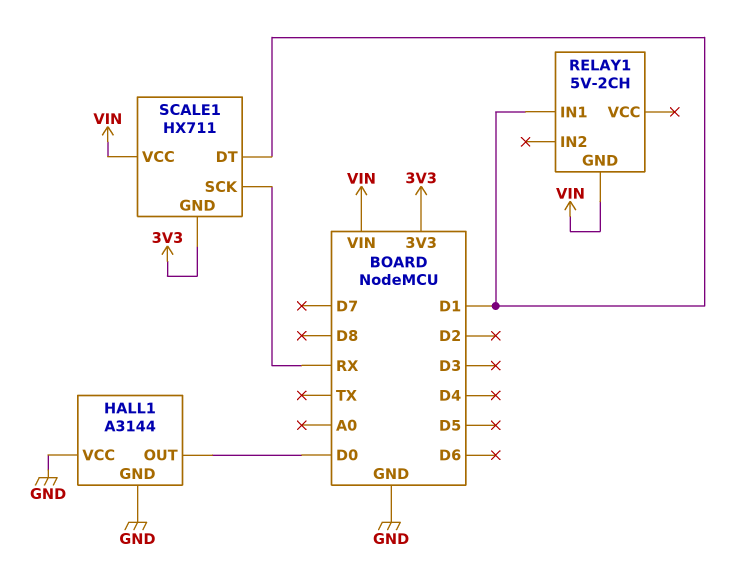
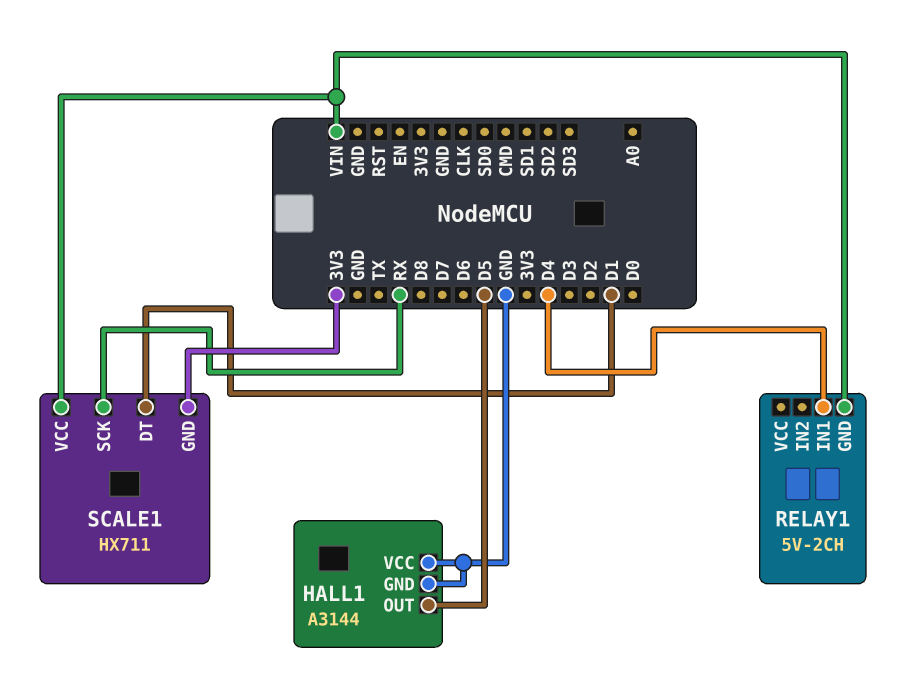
HALL1 pin OUT: D0 -> D5
RELAY1 pin IN1: D1 -> D4

